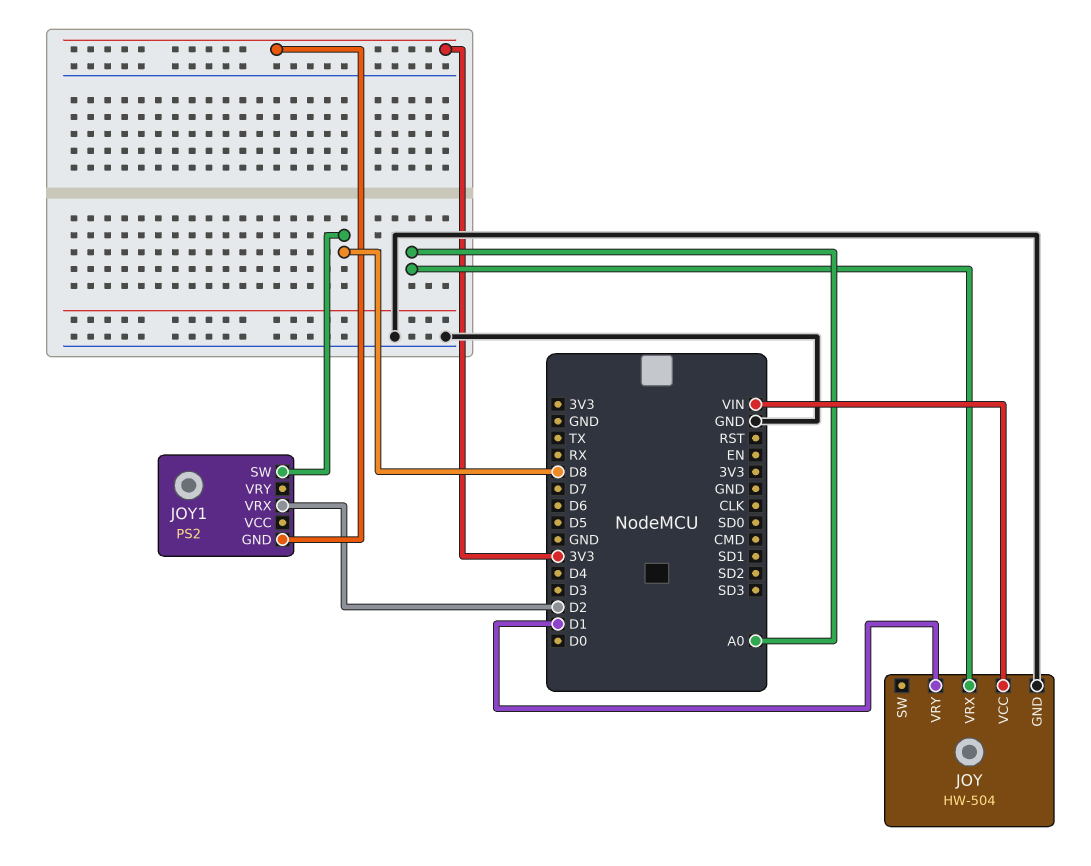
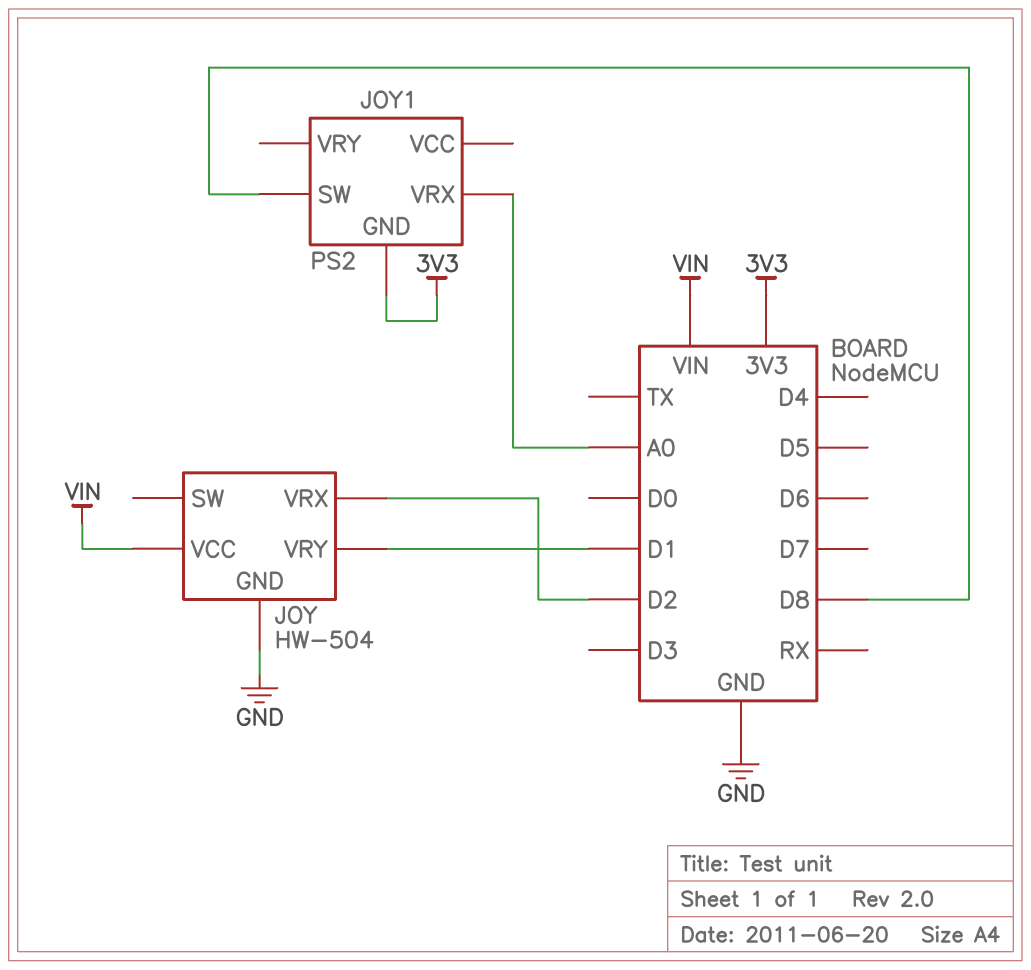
JOY pin VRX: A0 -> D2
JOY1 pin VRX: D2 -> A0

